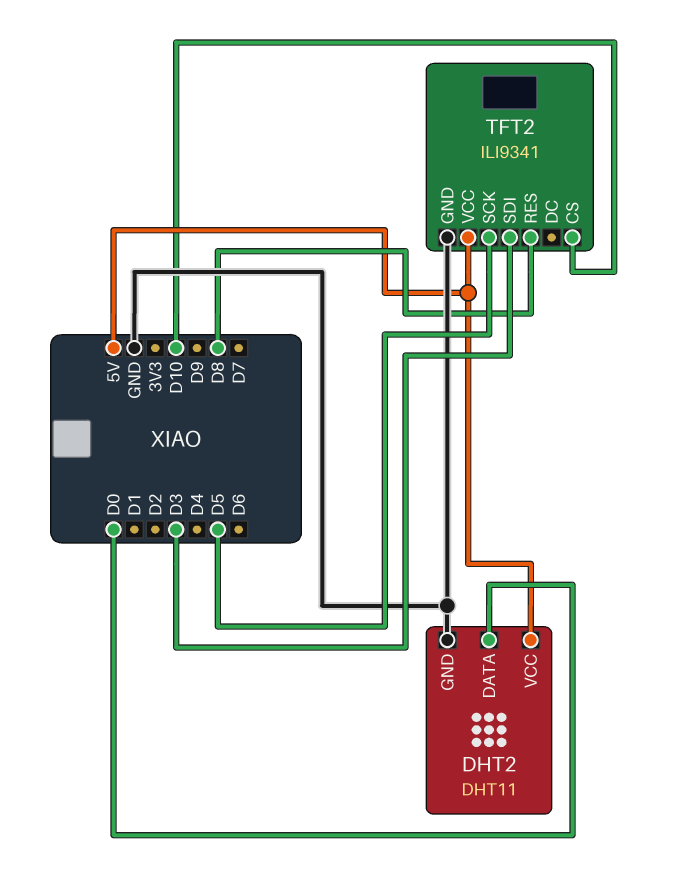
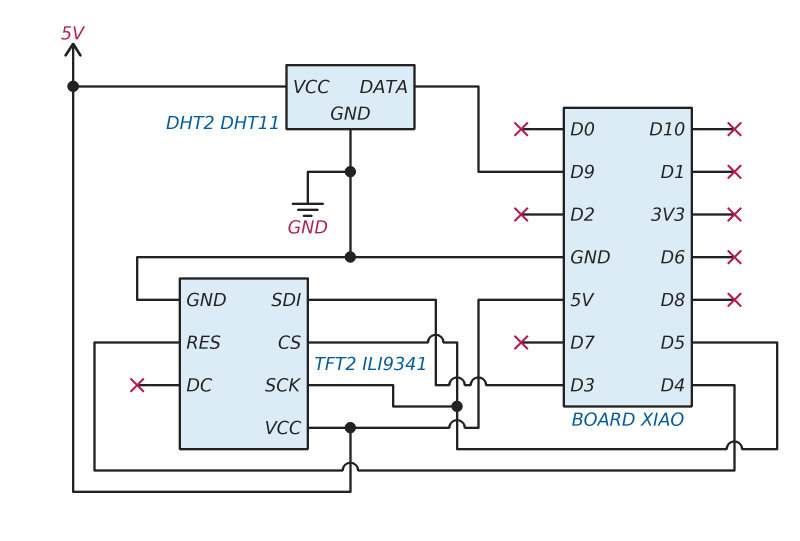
DHT2 pin DATA: D0 -> D9
TFT2 pin CS: D10 -> D5
TFT2 pin RES: D8 -> D4

